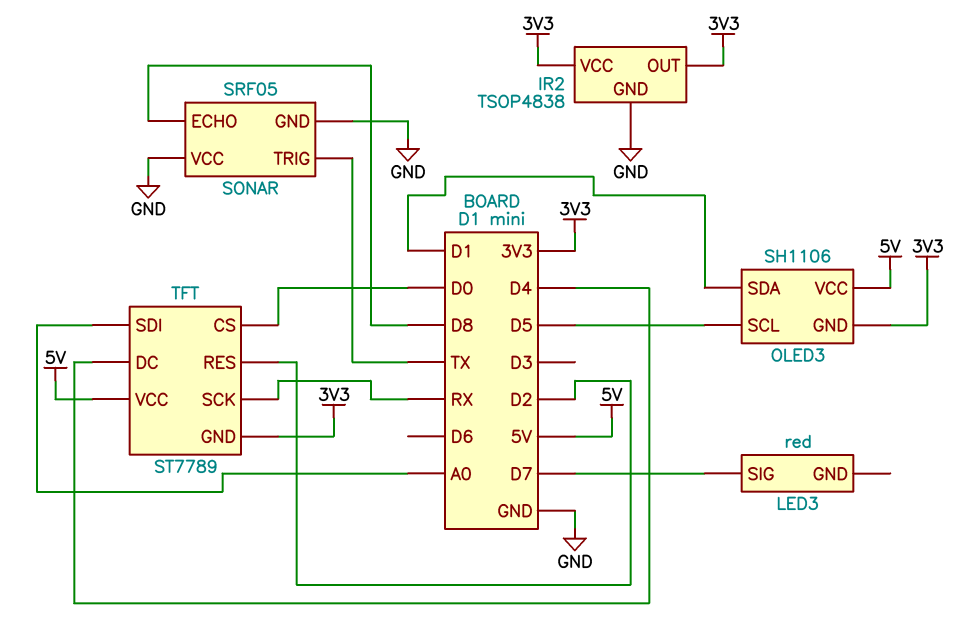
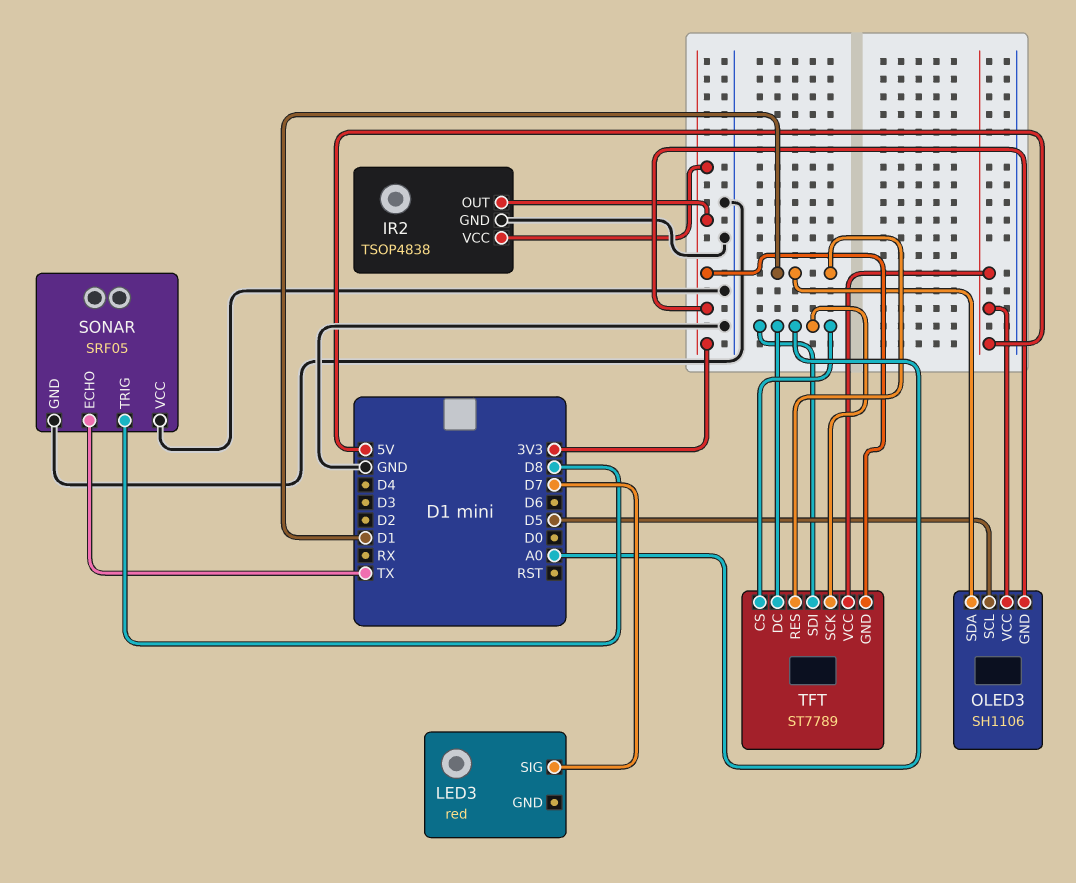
SONAR pin ECHO: D8 -> TX
SONAR pin TRIG: TX -> D8
TFT pin CS: D0 -> A0
TFT pin DC: D4 -> A0
TFT pin RES: D2 -> D1
TFT pin SCK: RX -> A0

